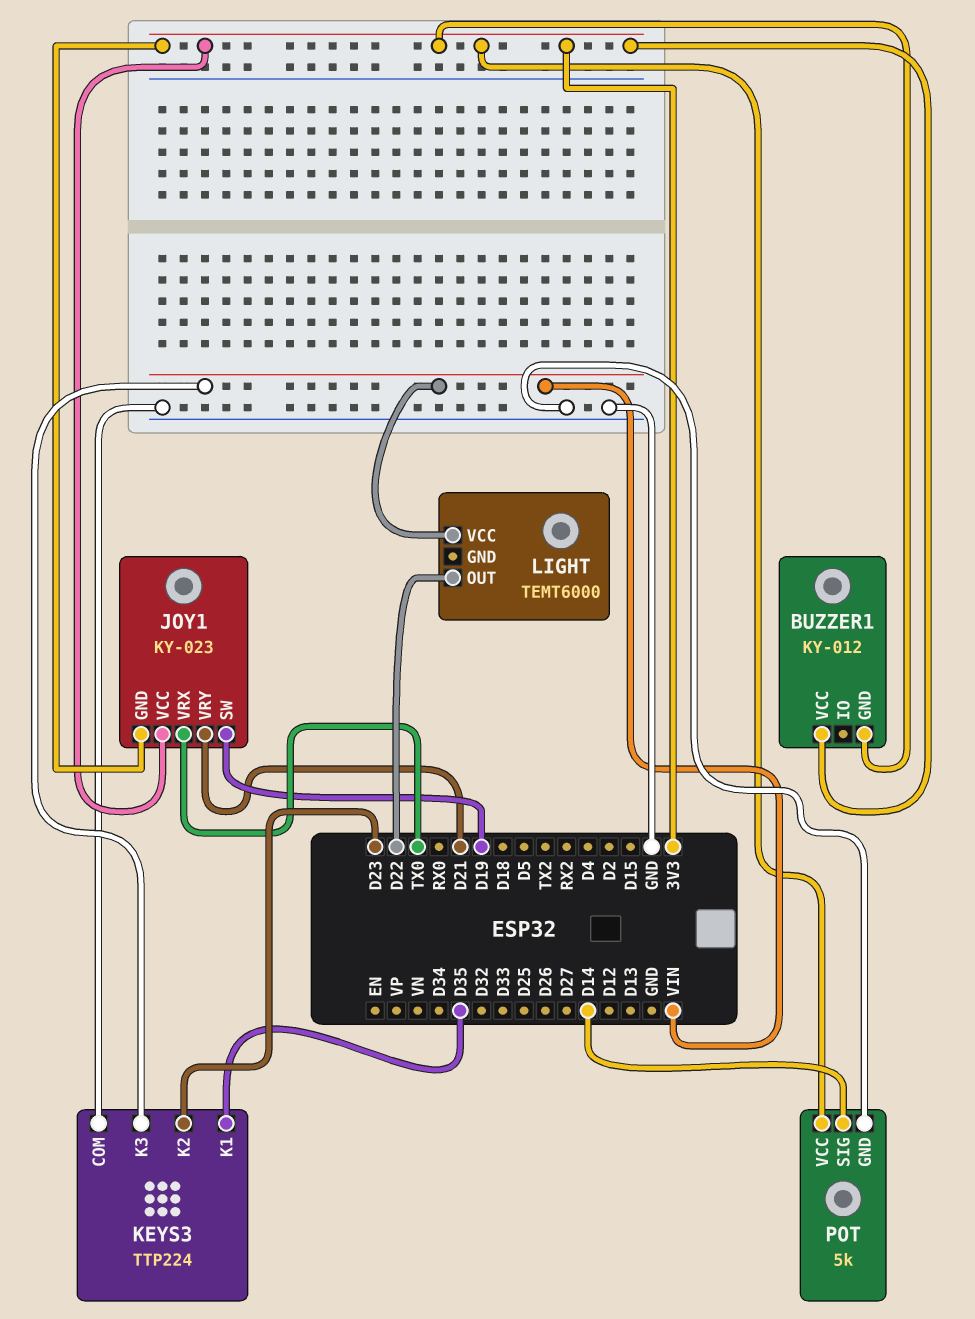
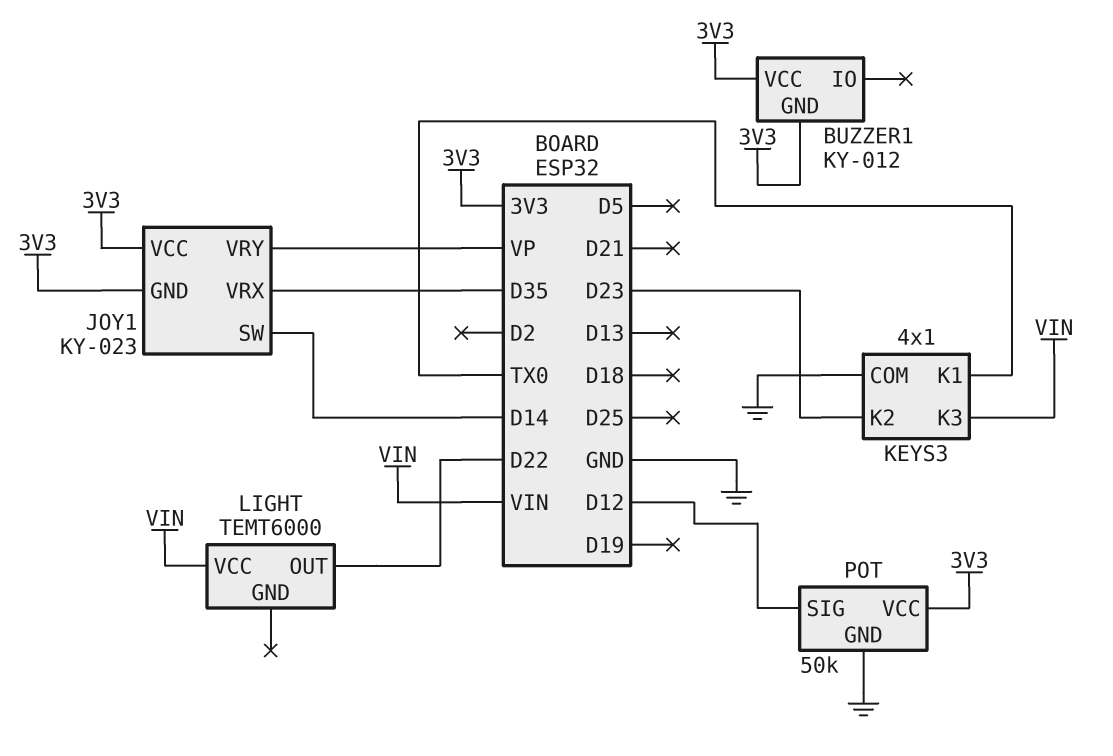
JOY1 pin SW: D19 -> D14
JOY1 pin VRX: TX0 -> D35
JOY1 pin VRY: D21 -> VP
KEYS3: TTP224 -> 4x1
KEYS3 pin K1: D35 -> TX0
POT: 5k -> 50k
POT pin SIG: D14 -> D12

